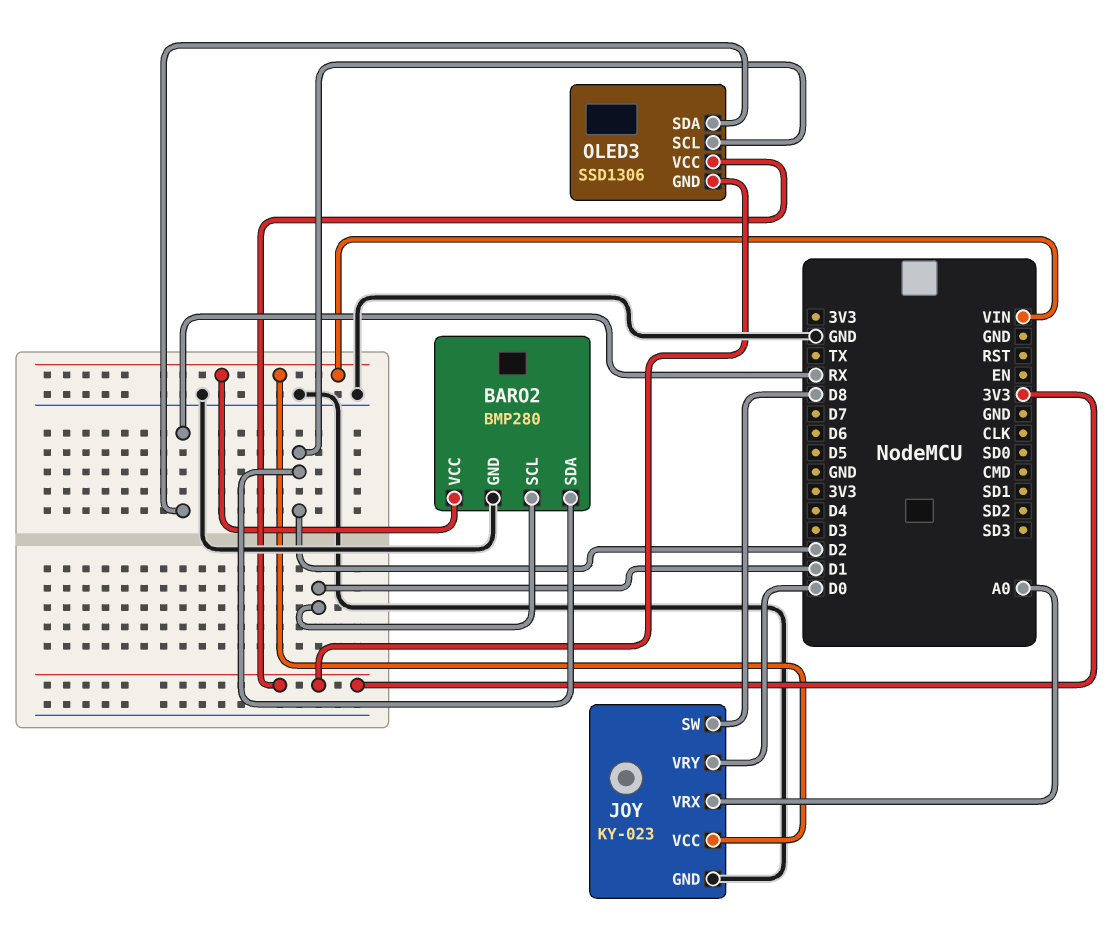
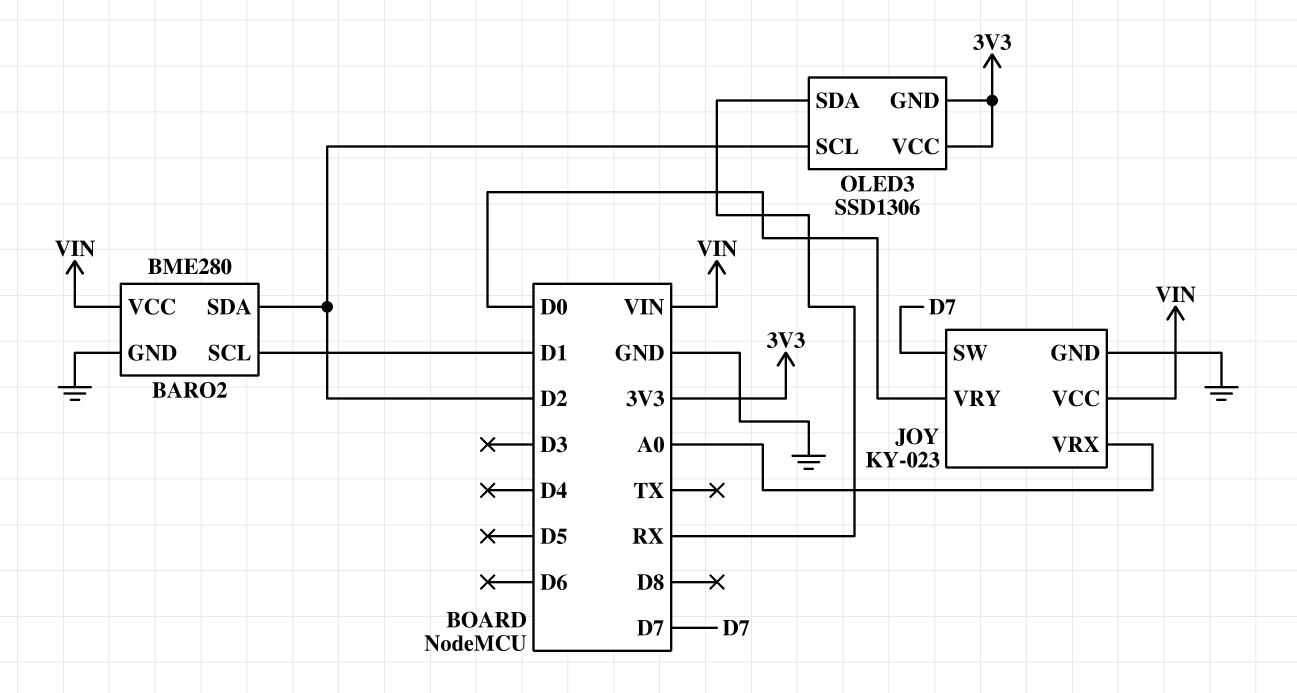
BARO2: BMP280 -> BME280
JOY pin SW: D8 -> D7

